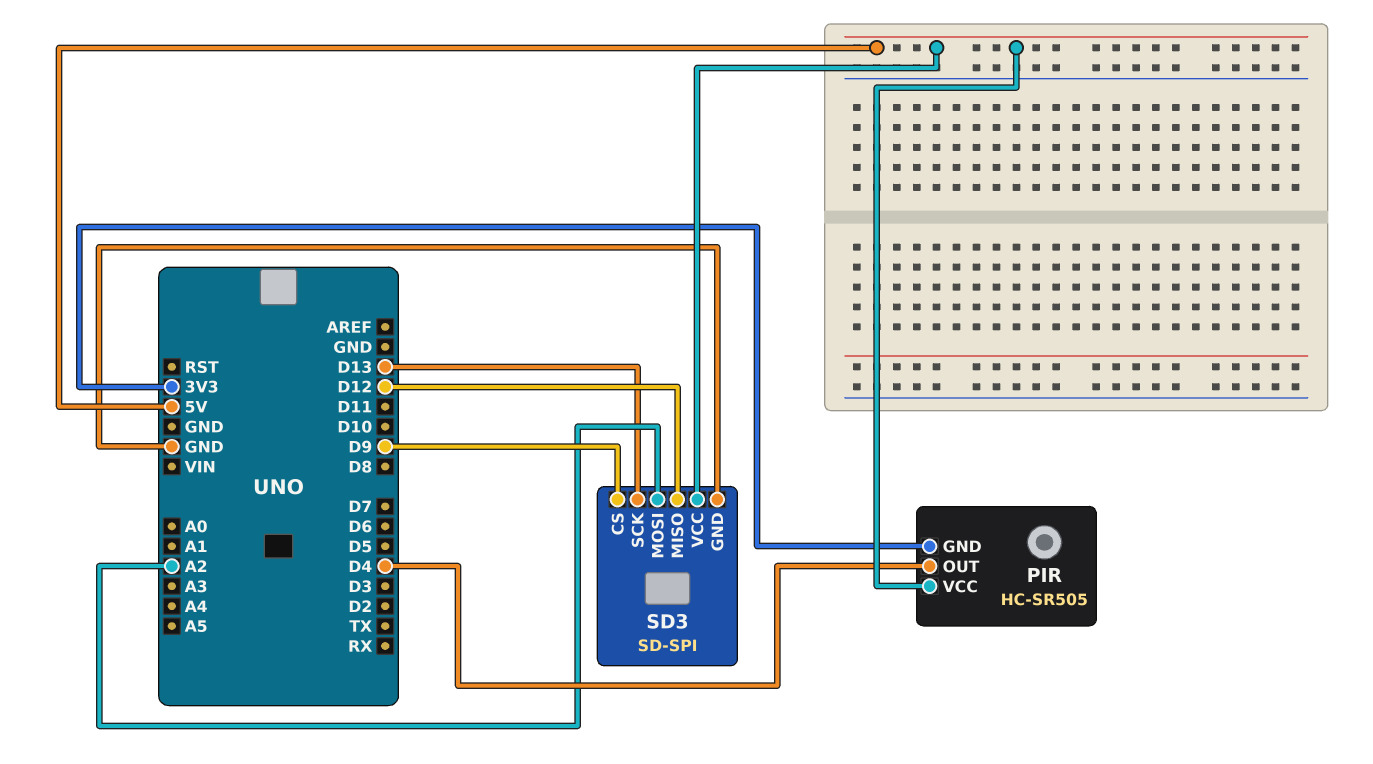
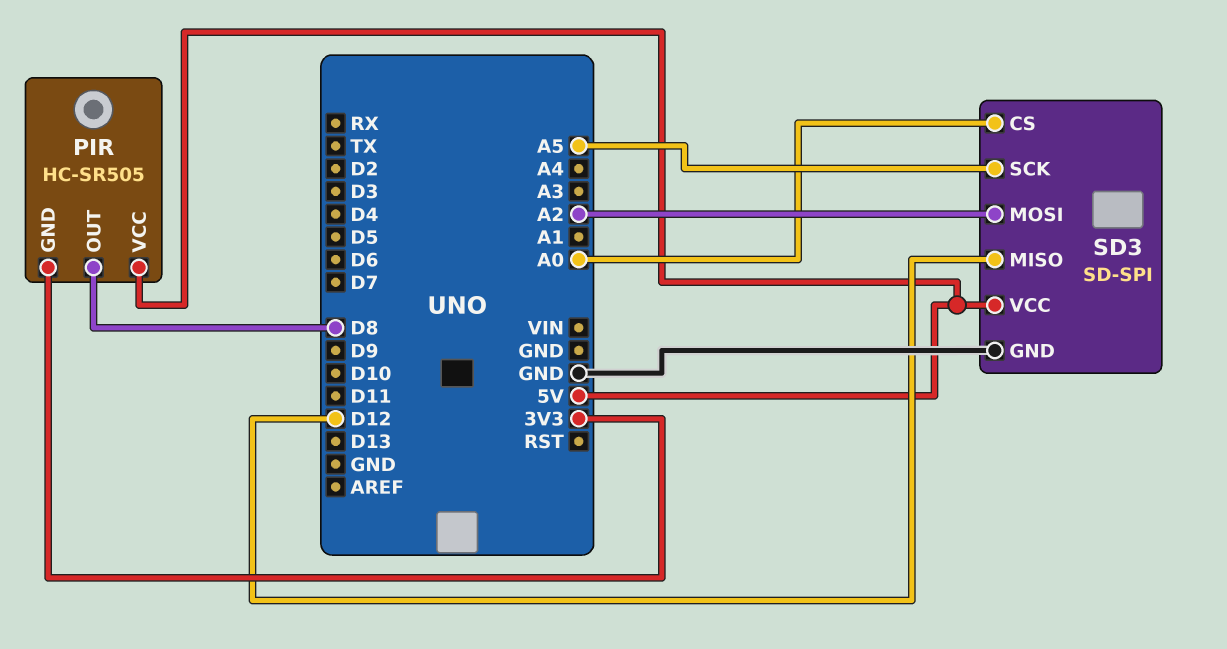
PIR pin OUT: D4 -> D8
SD3 pin CS: D9 -> A0
SD3 pin SCK: D13 -> A5

